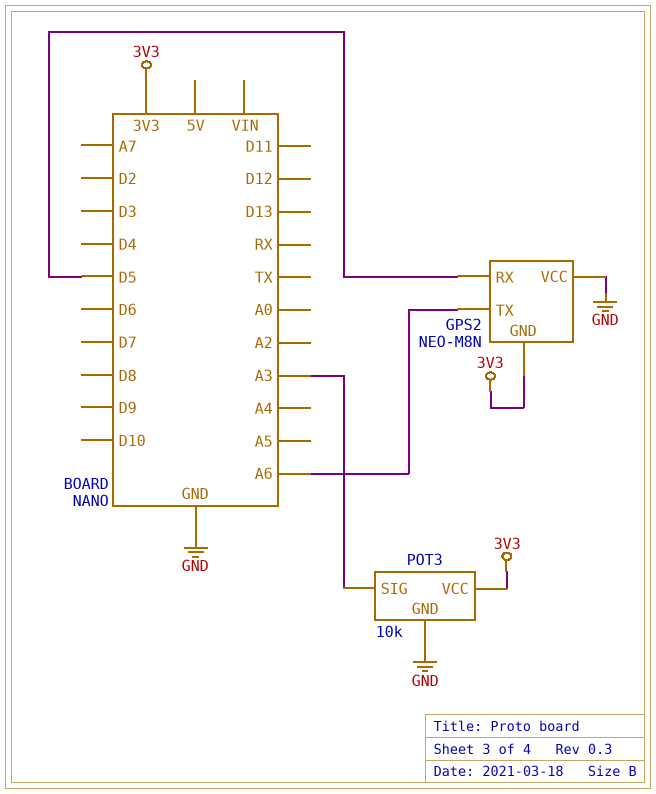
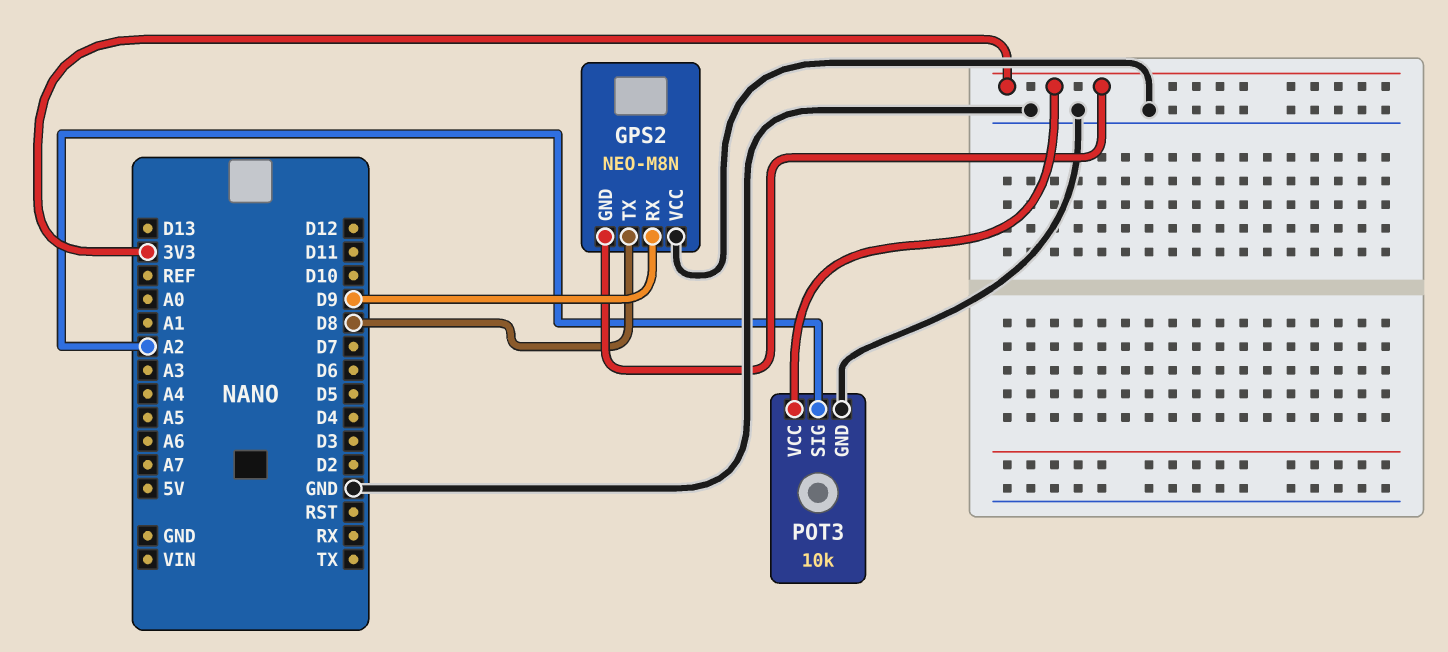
GPS2 pin RX: D5 -> D9
GPS2 pin TX: A6 -> D8
POT3 pin SIG: A3 -> A2

